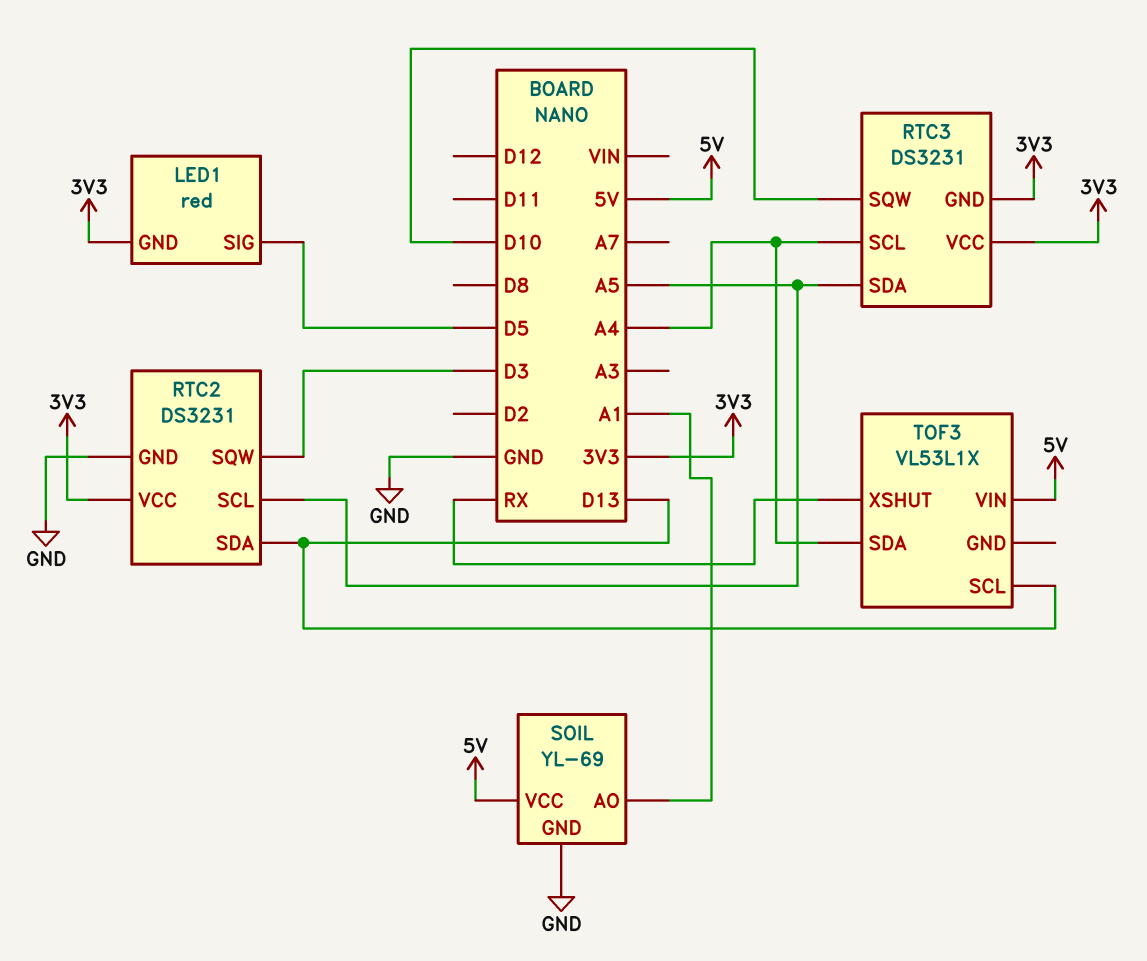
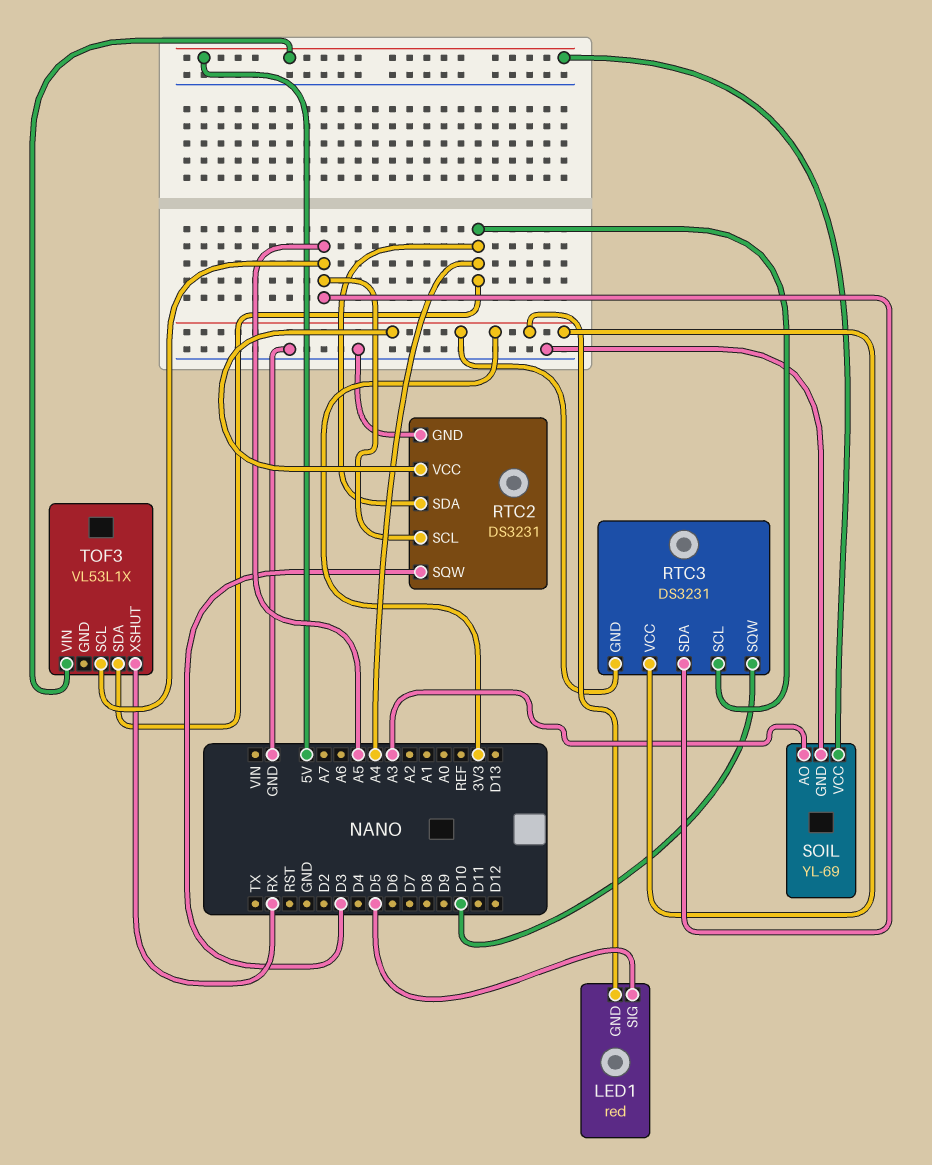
RTC2 pin SDA: D13 -> A4
SOIL pin AO: A1 -> A3
TOF3 pin SCL: D13 -> A5

